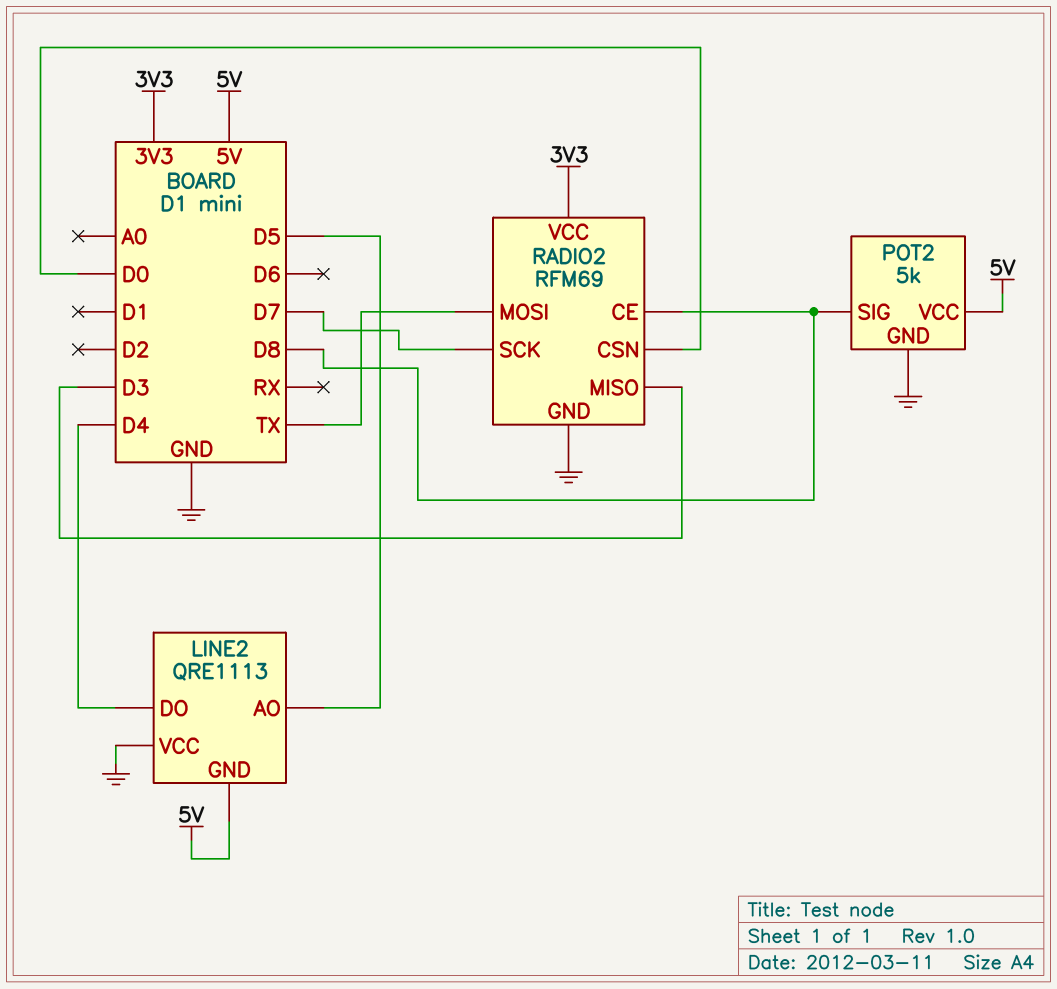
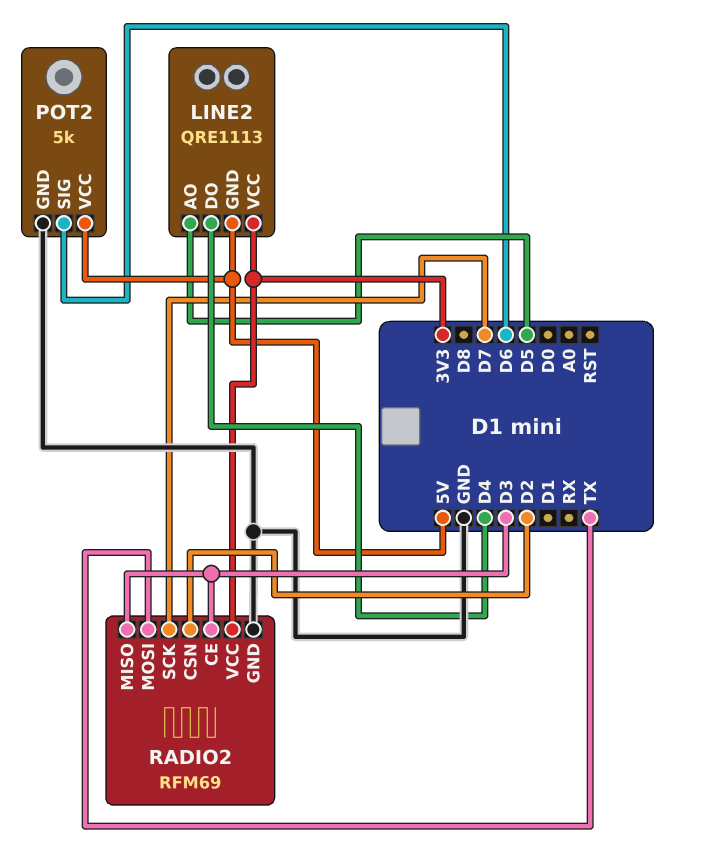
LINE2 pin VCC: GND -> 3V3
POT2 pin SIG: D8 -> D6
RADIO2 pin CE: D8 -> D3
RADIO2 pin CSN: D0 -> D2

